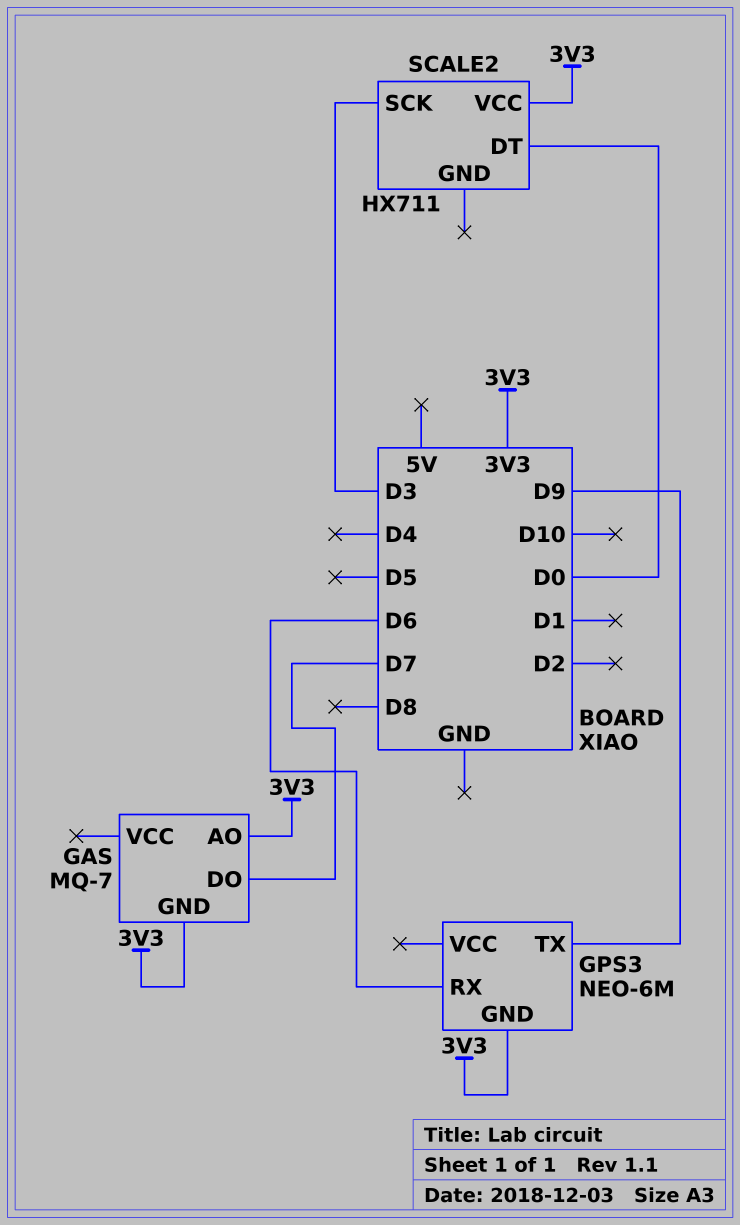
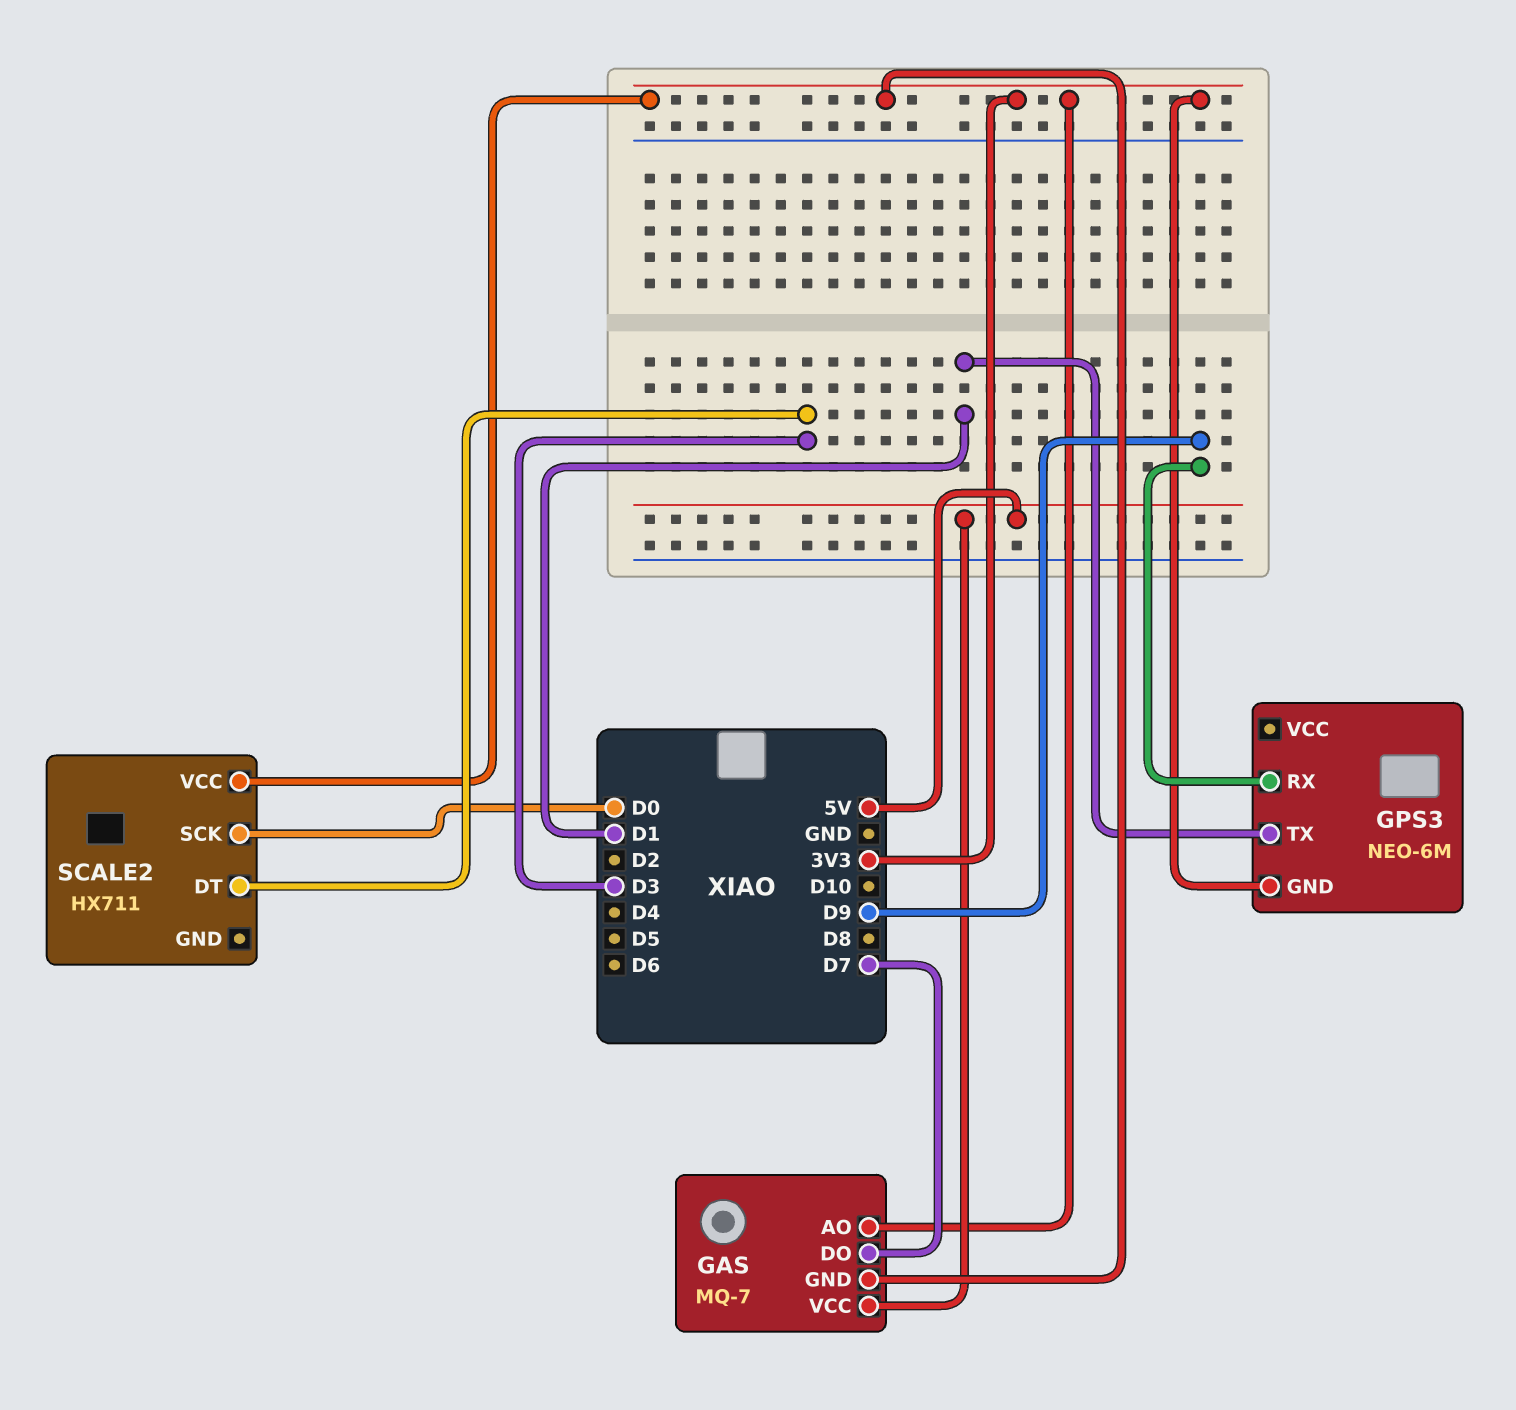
GAS pin VCC: none -> 5V
GPS3 pin RX: D6 -> D9
GPS3 pin TX: D9 -> D1
SCALE2 pin DT: D0 -> D3
SCALE2 pin SCK: D3 -> D0

